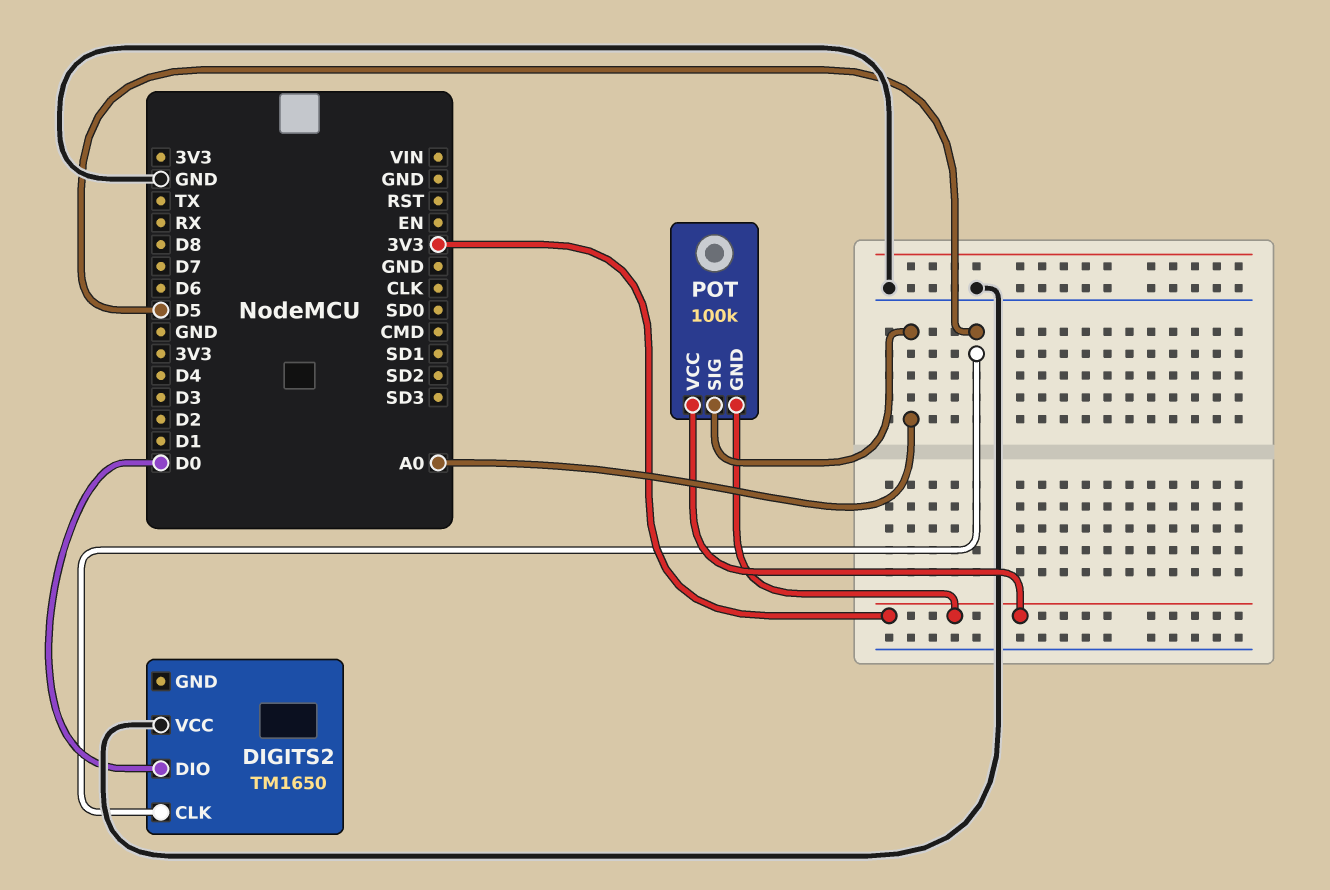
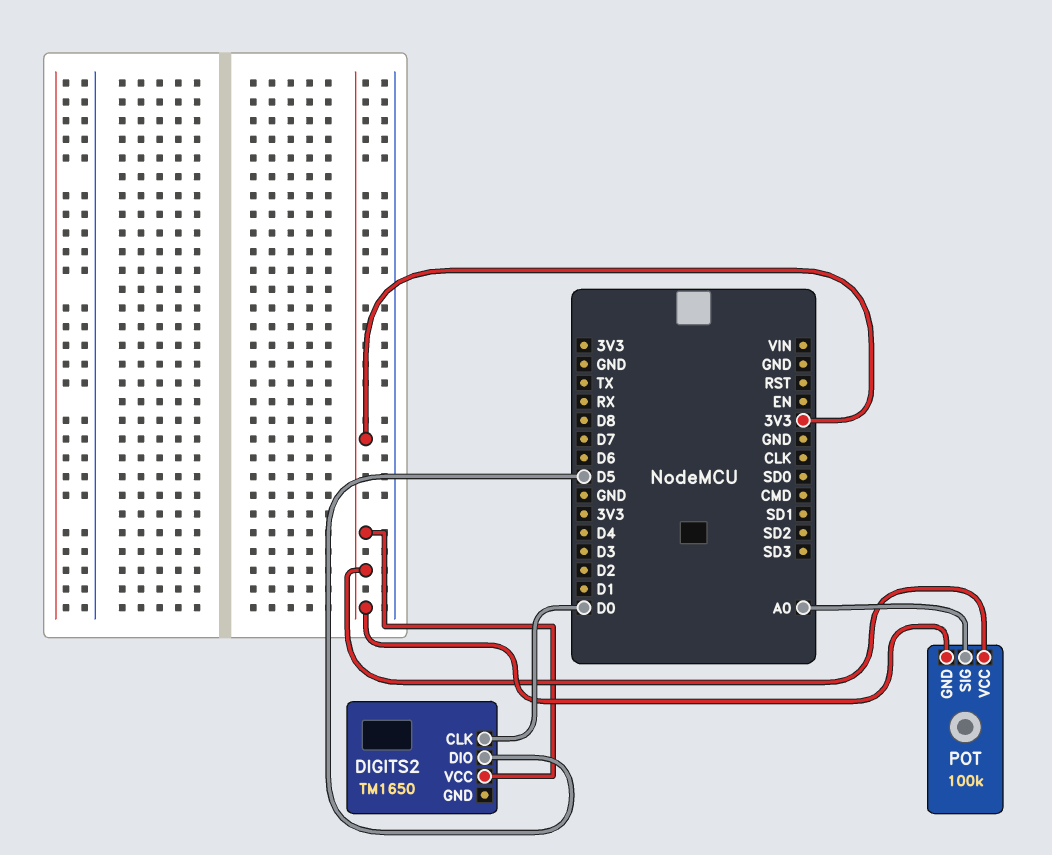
DIGITS2 pin CLK: D5 -> D0
DIGITS2 pin DIO: D0 -> D5
DIGITS2 pin VCC: GND -> 3V3

